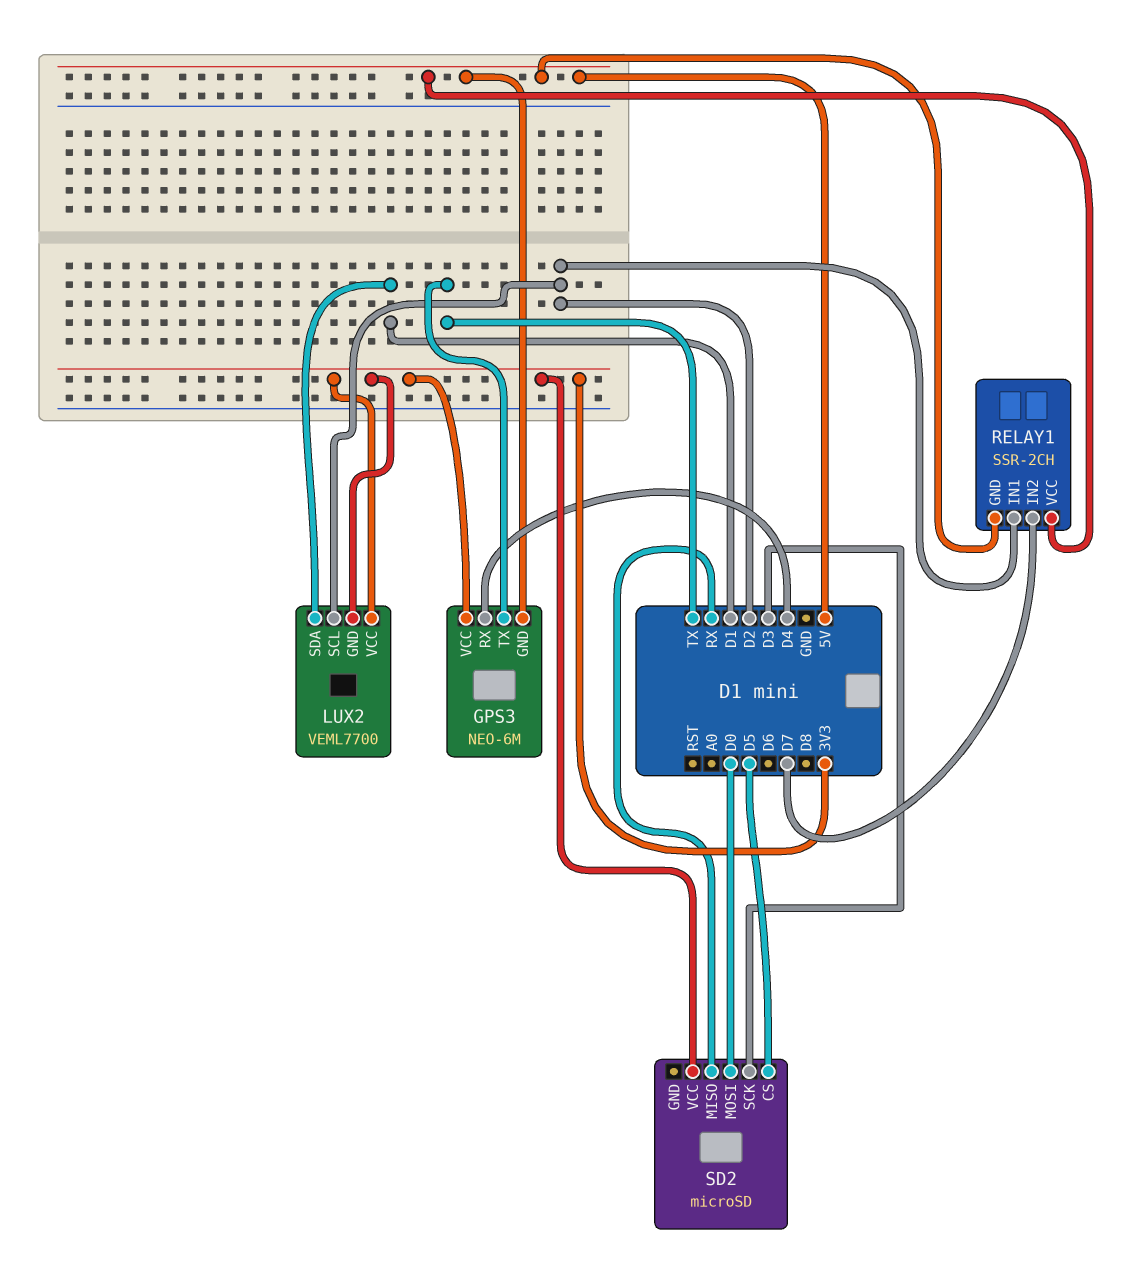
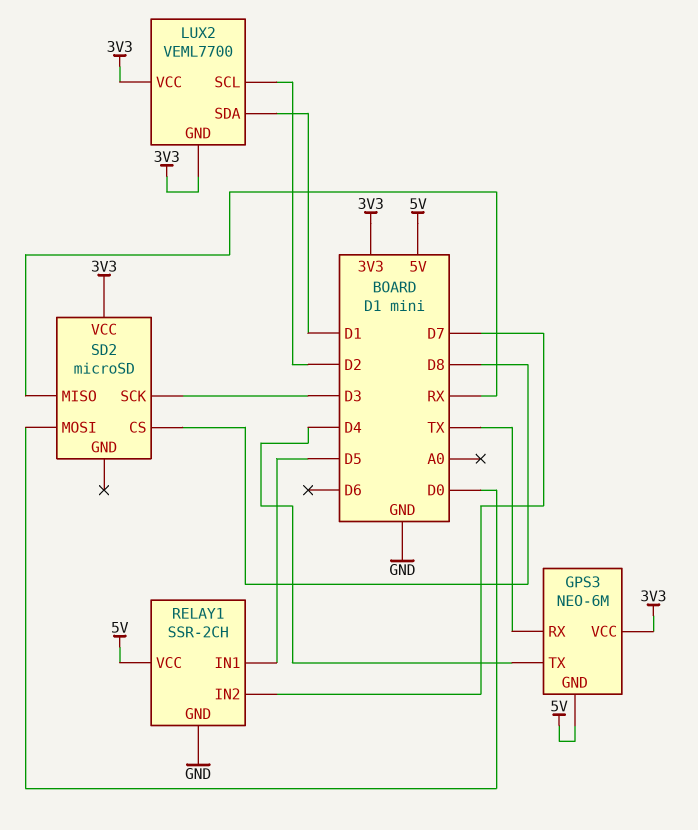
GPS3 pin RX: D4 -> TX
GPS3 pin TX: TX -> D4
RELAY1 pin GND: 5V -> GND
RELAY1 pin IN1: D2 -> D5
SD2 pin CS: D5 -> D8

